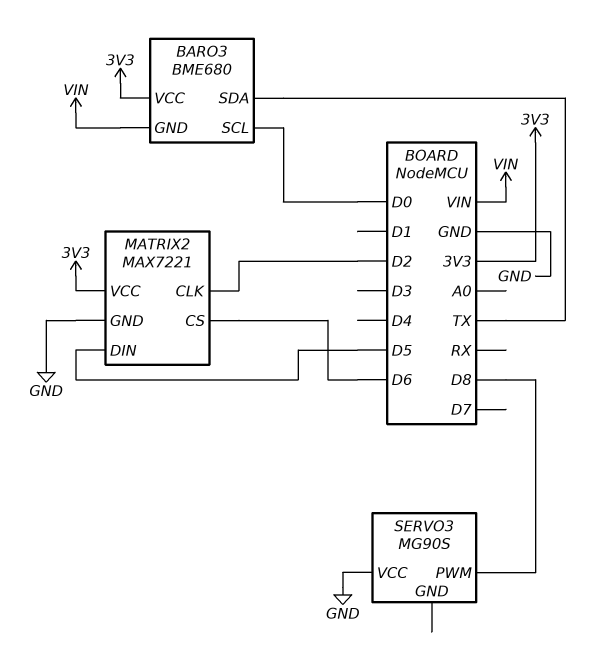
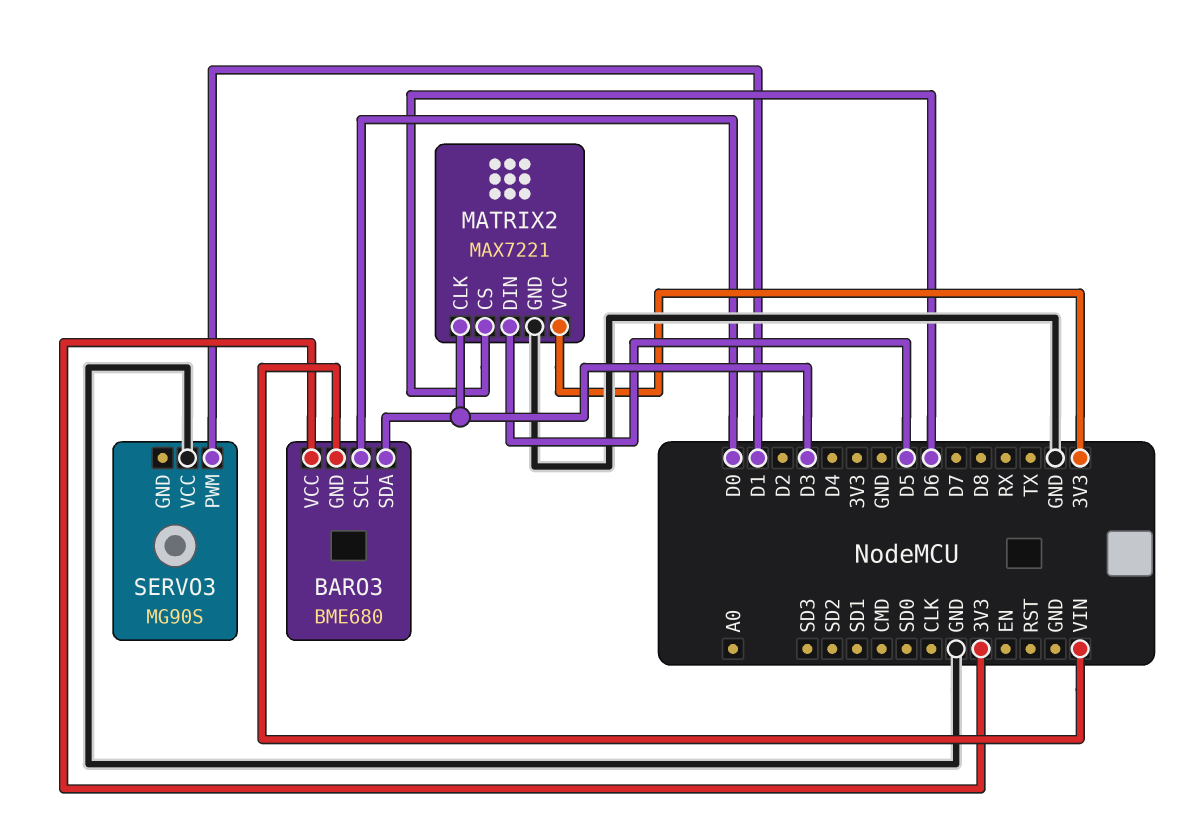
BARO3 pin SDA: TX -> D3
MATRIX2 pin CLK: D2 -> D3
SERVO3 pin PWM: D8 -> D1

